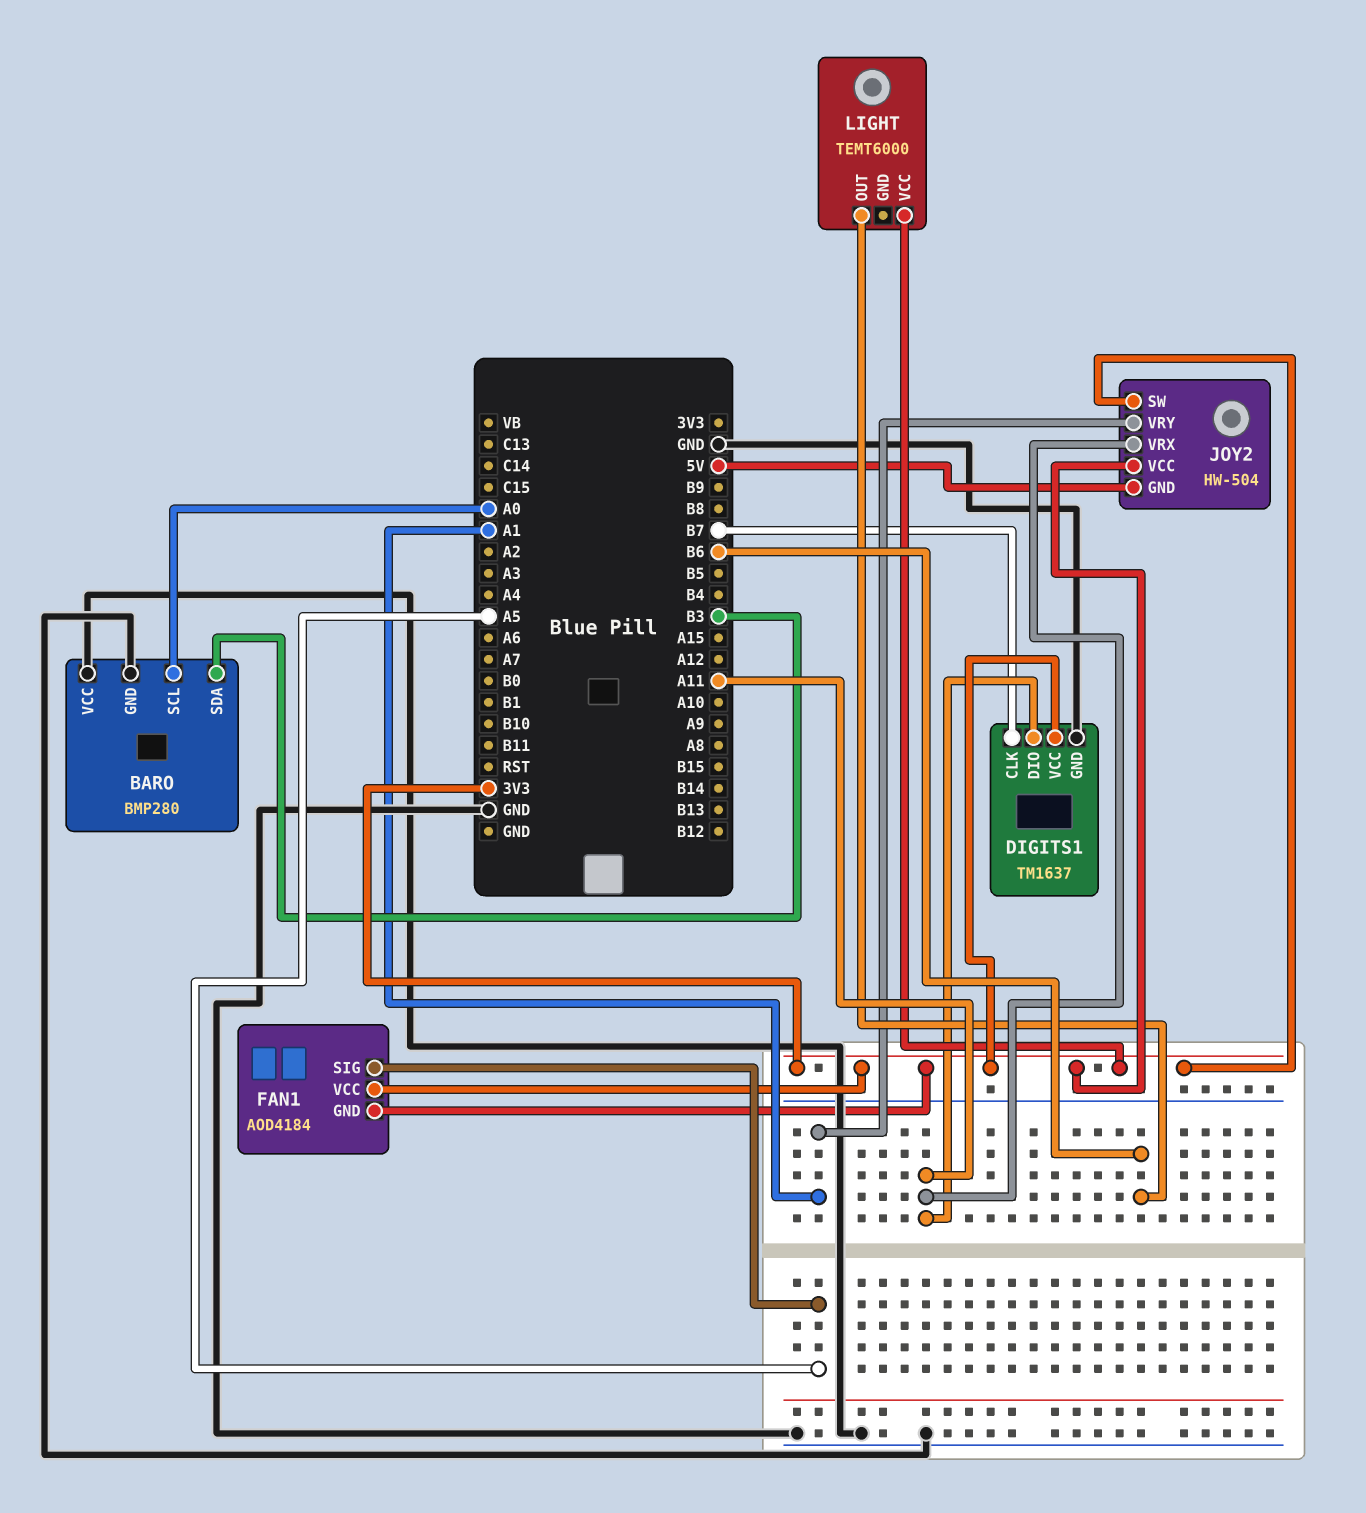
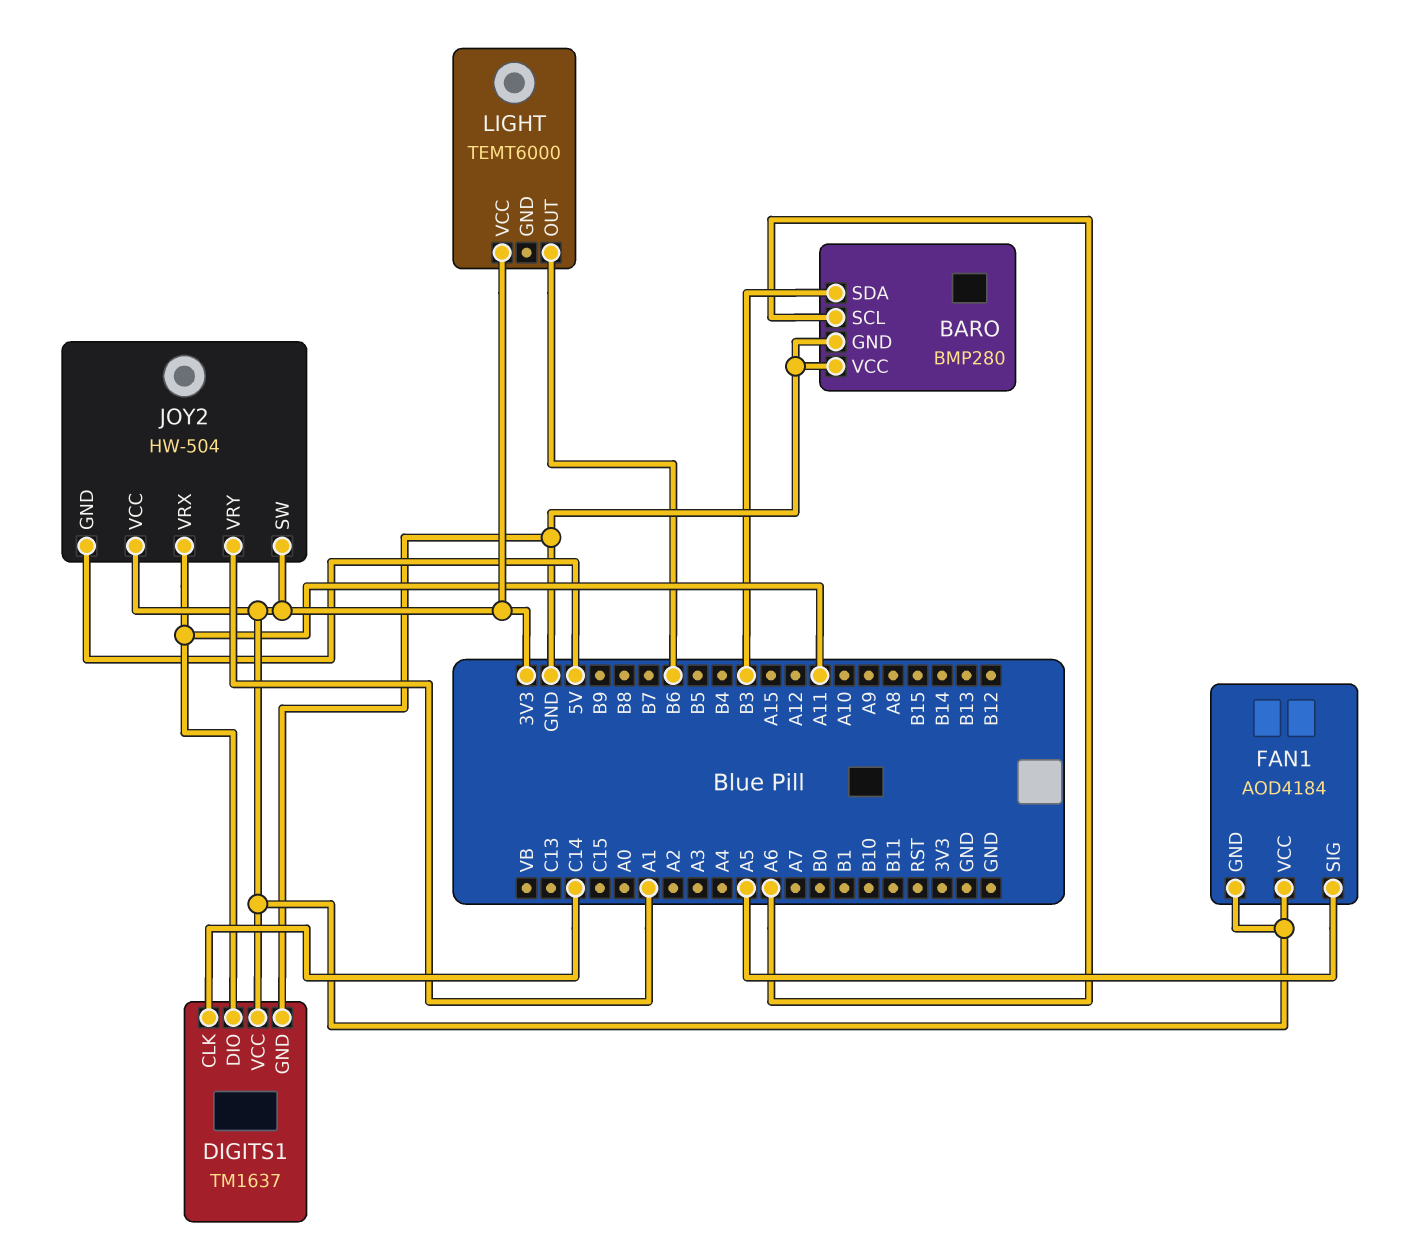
BARO pin SCL: A0 -> A6
DIGITS1 pin CLK: B7 -> C14

